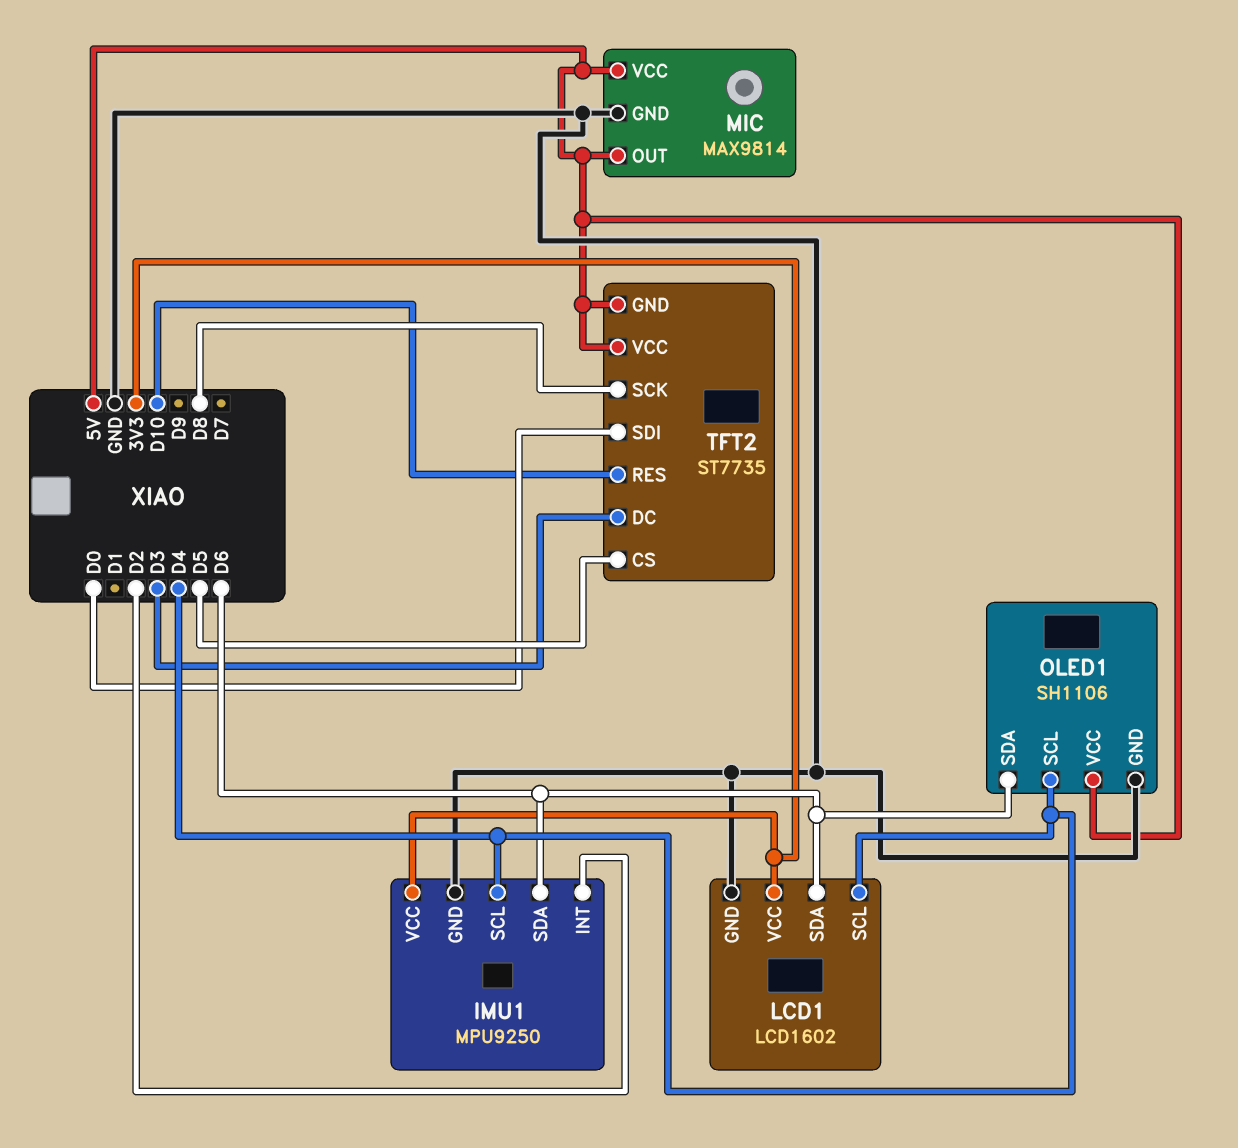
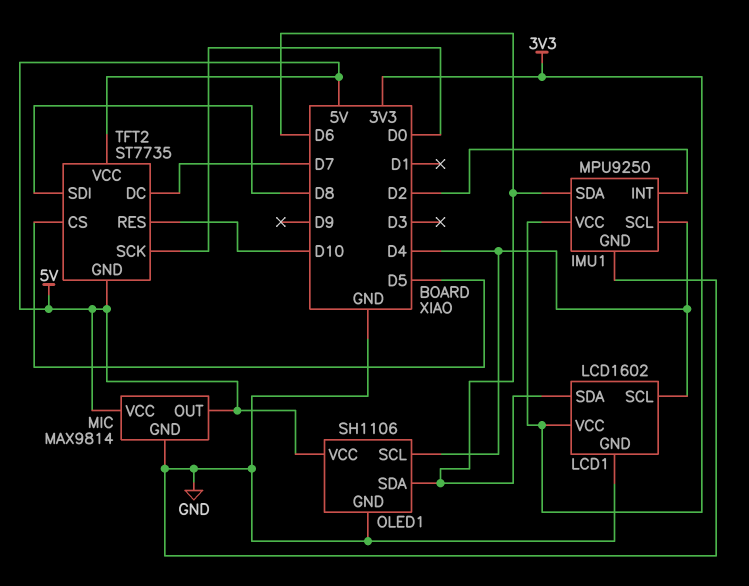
TFT2 pin DC: D3 -> D7
TFT2 pin SCK: D8 -> D0
TFT2 pin SDI: D0 -> D8

